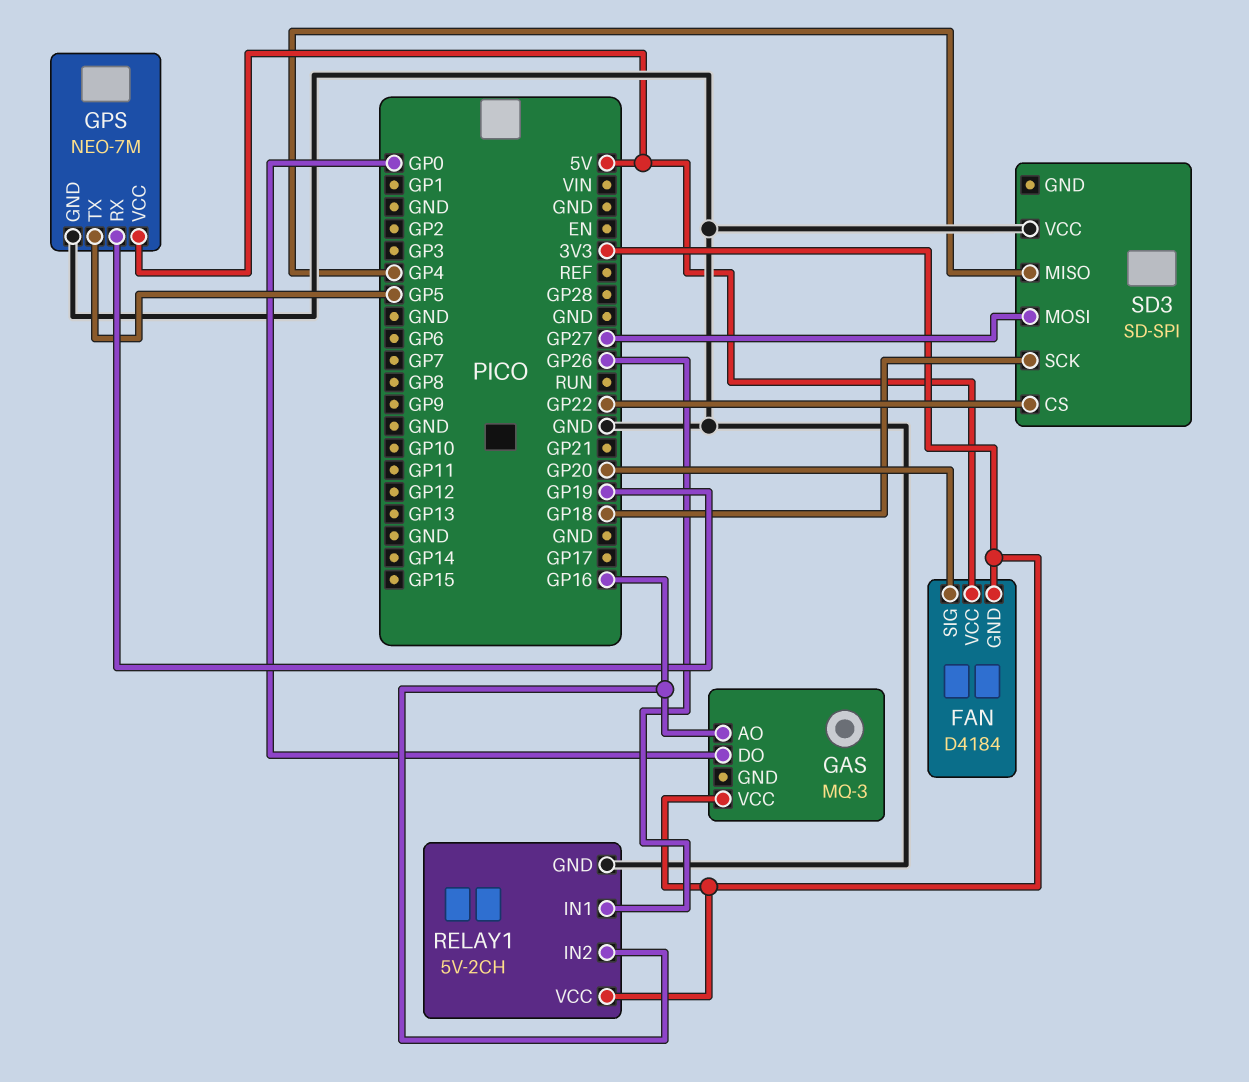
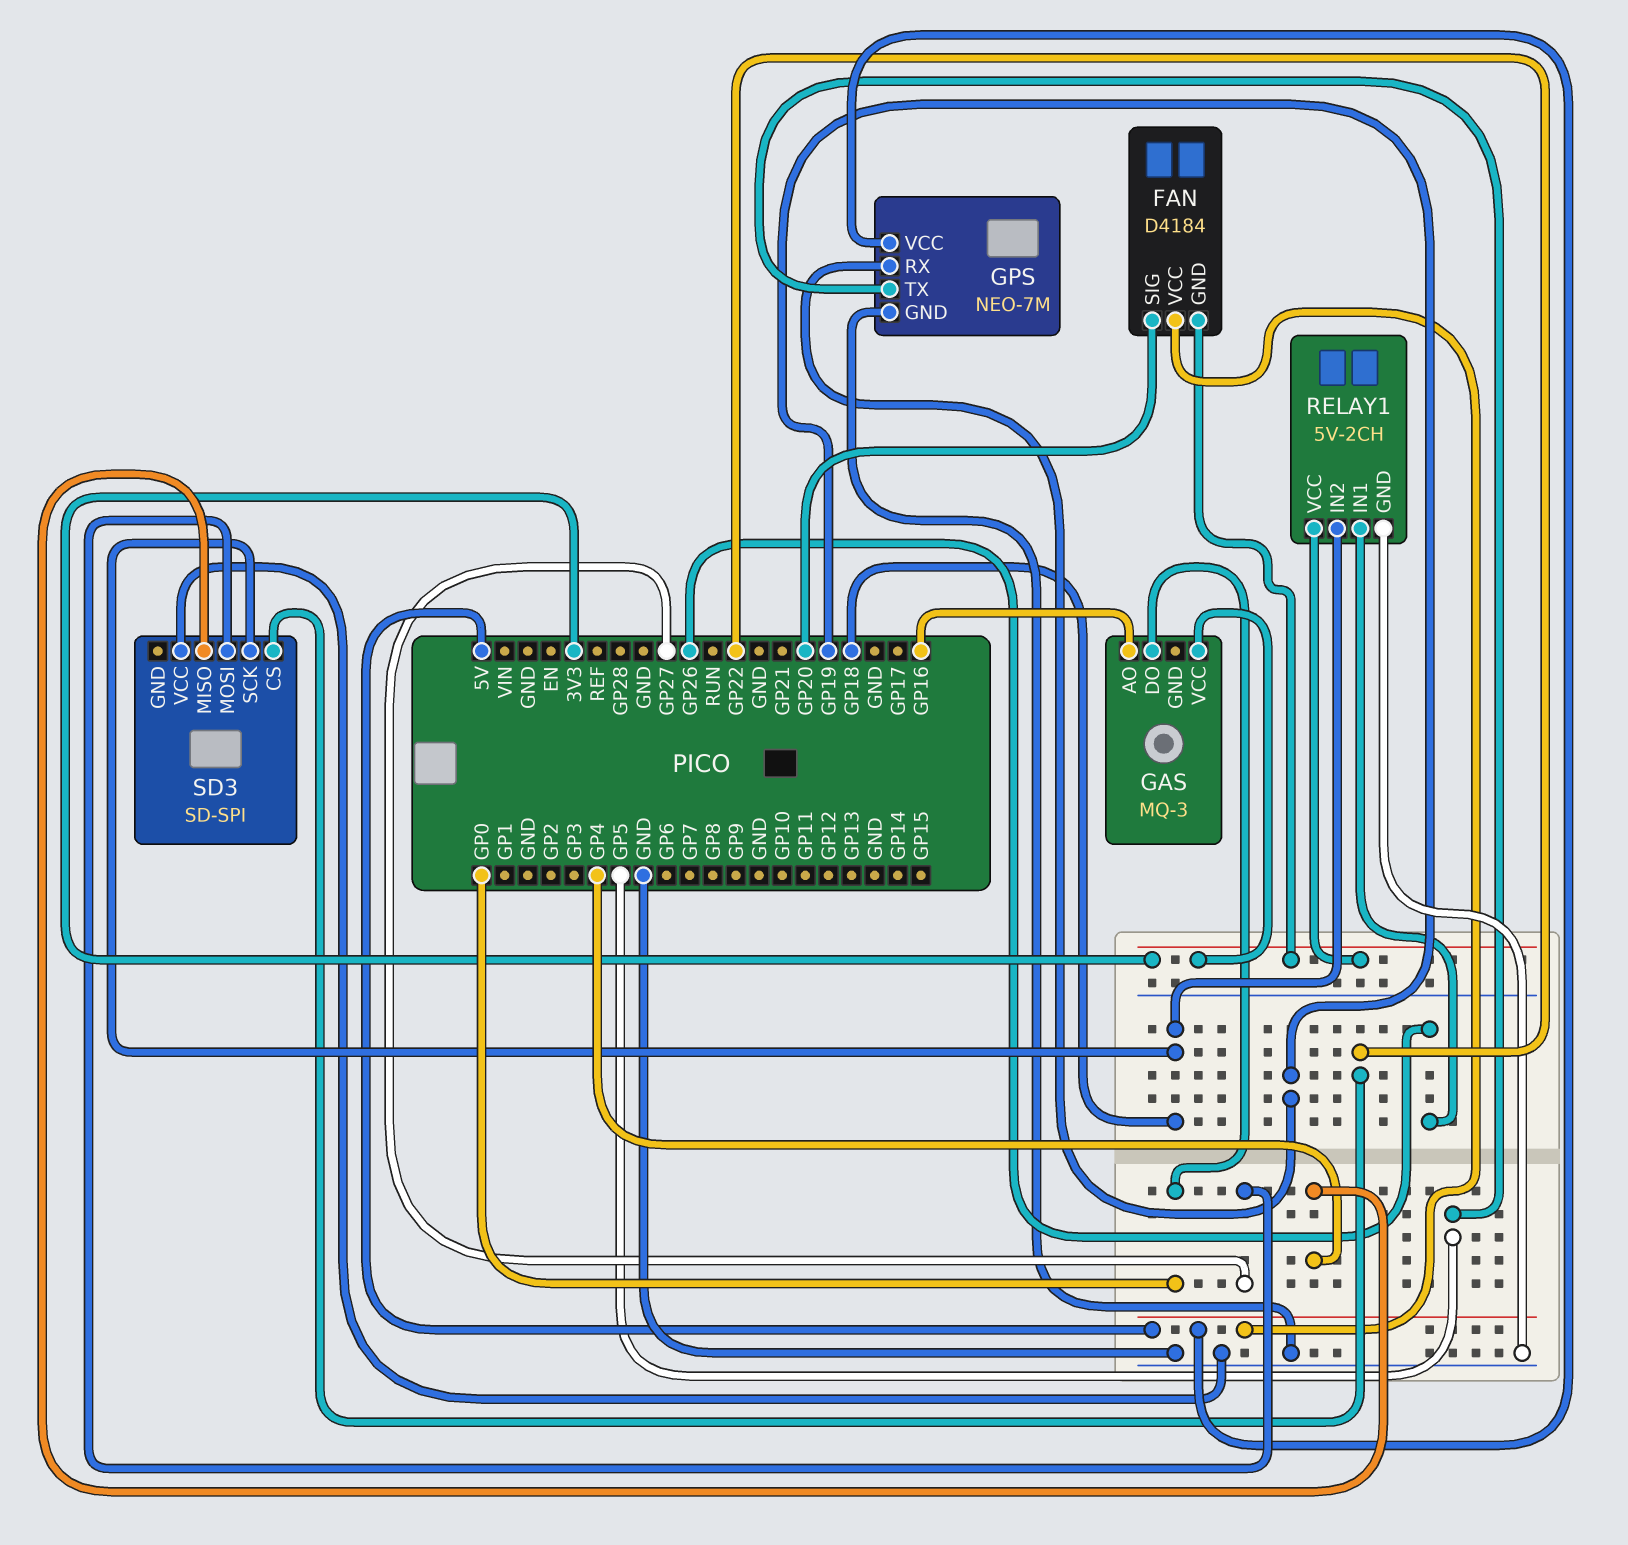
RELAY1 pin IN2: GP16 -> GP18

